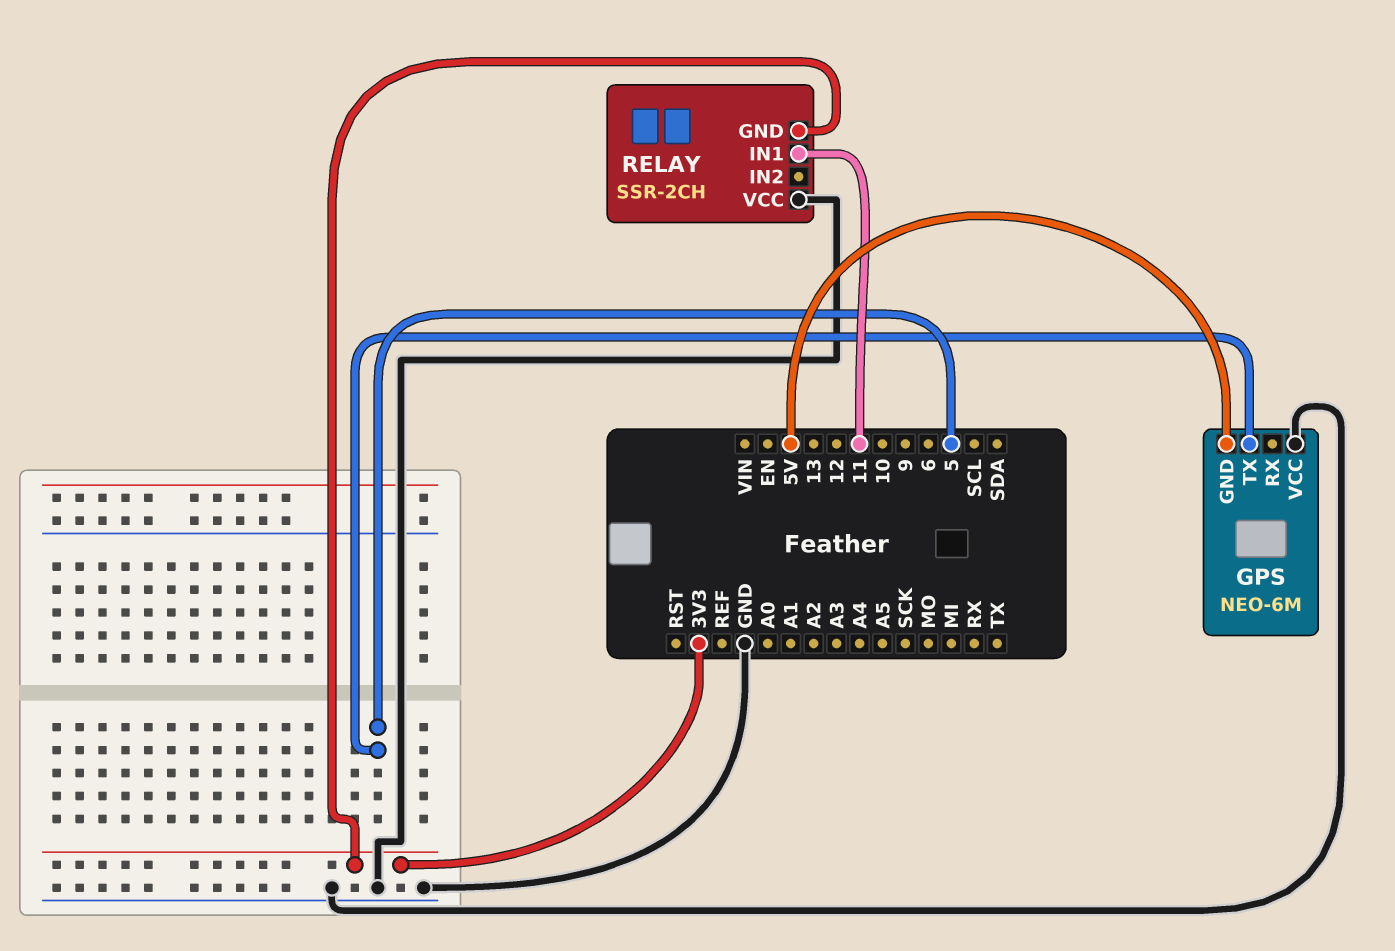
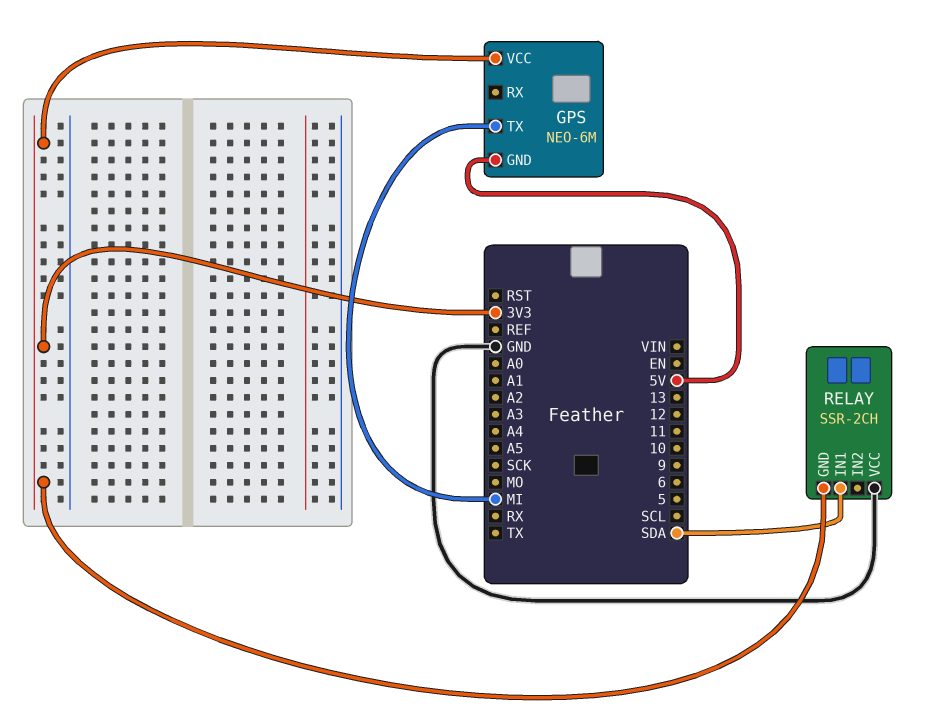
GPS pin TX: 5 -> MI
GPS pin VCC: GND -> 3V3
RELAY pin IN1: 11 -> SDA

